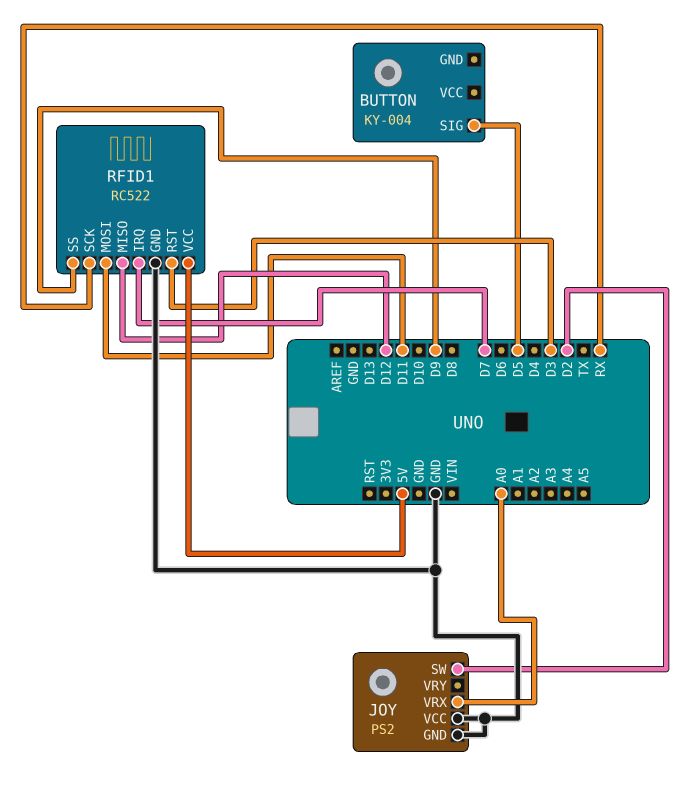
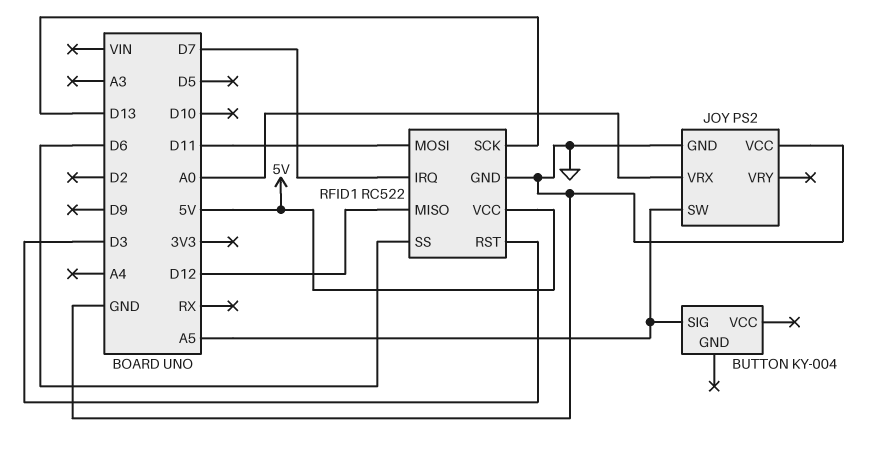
BUTTON pin SIG: D5 -> A5
JOY pin SW: D2 -> A5
RFID1 pin SCK: RX -> D13
RFID1 pin SS: D9 -> D6

